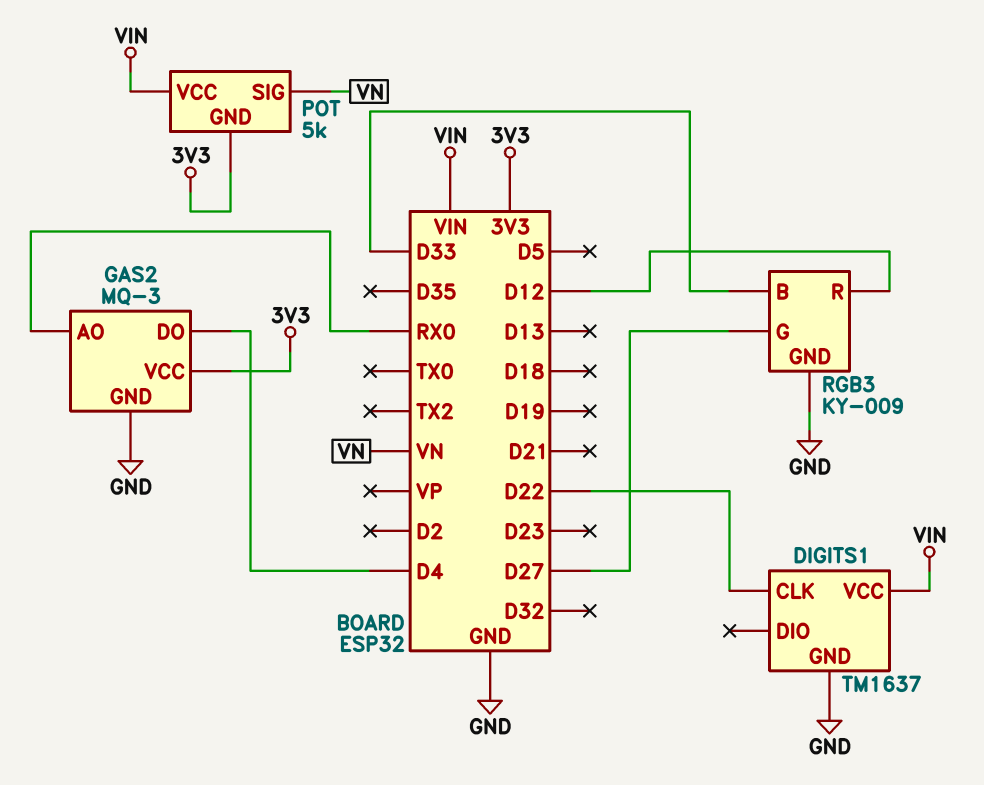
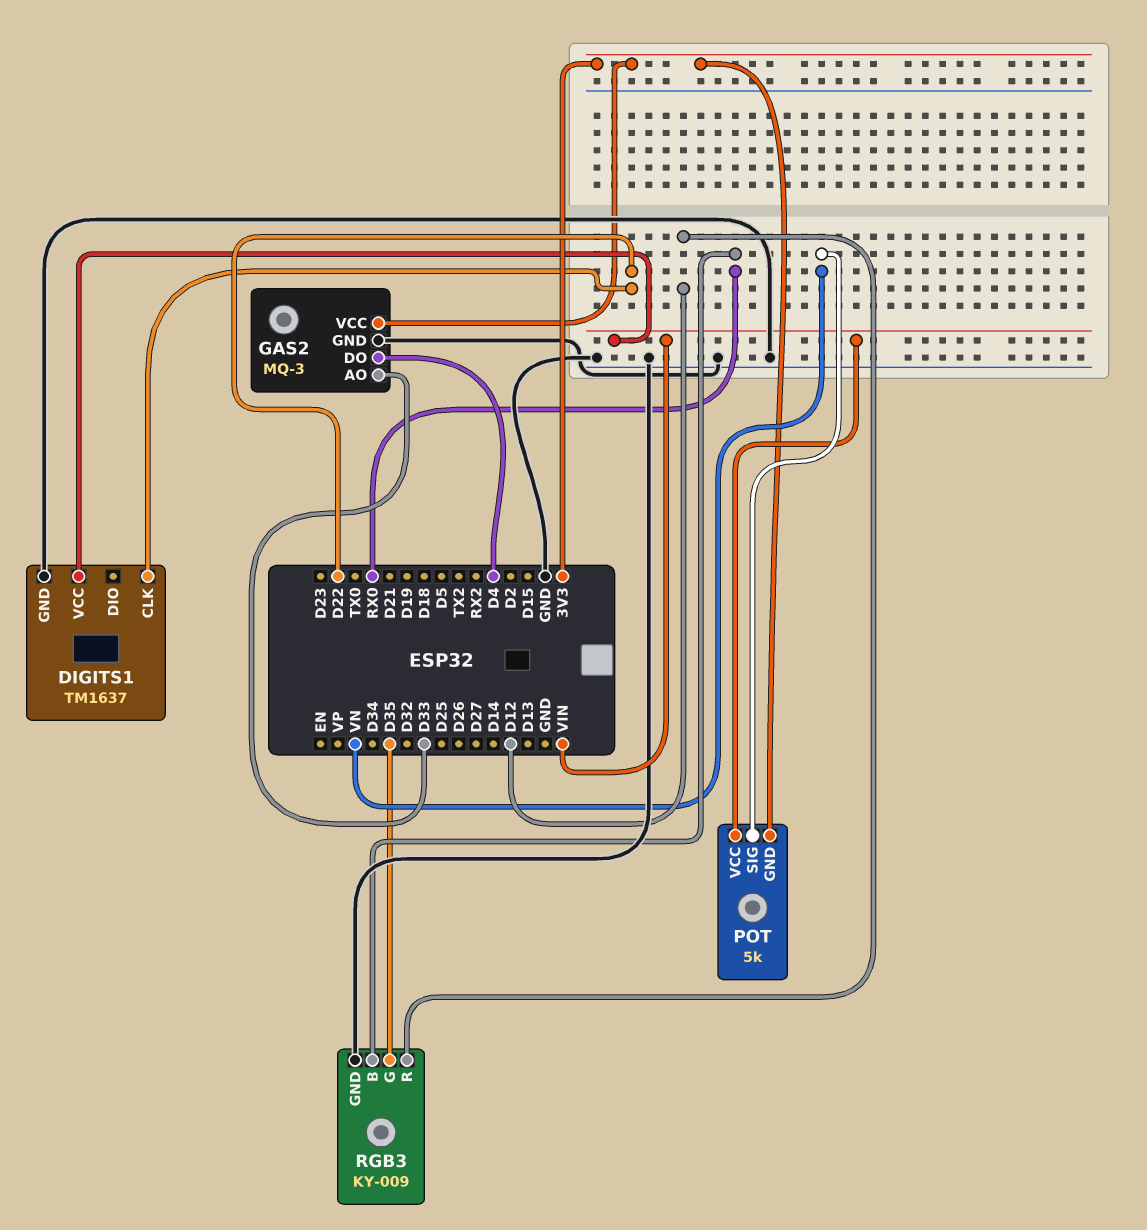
GAS2 pin AO: RX0 -> D33
RGB3 pin B: D33 -> RX0
RGB3 pin G: D27 -> D35

